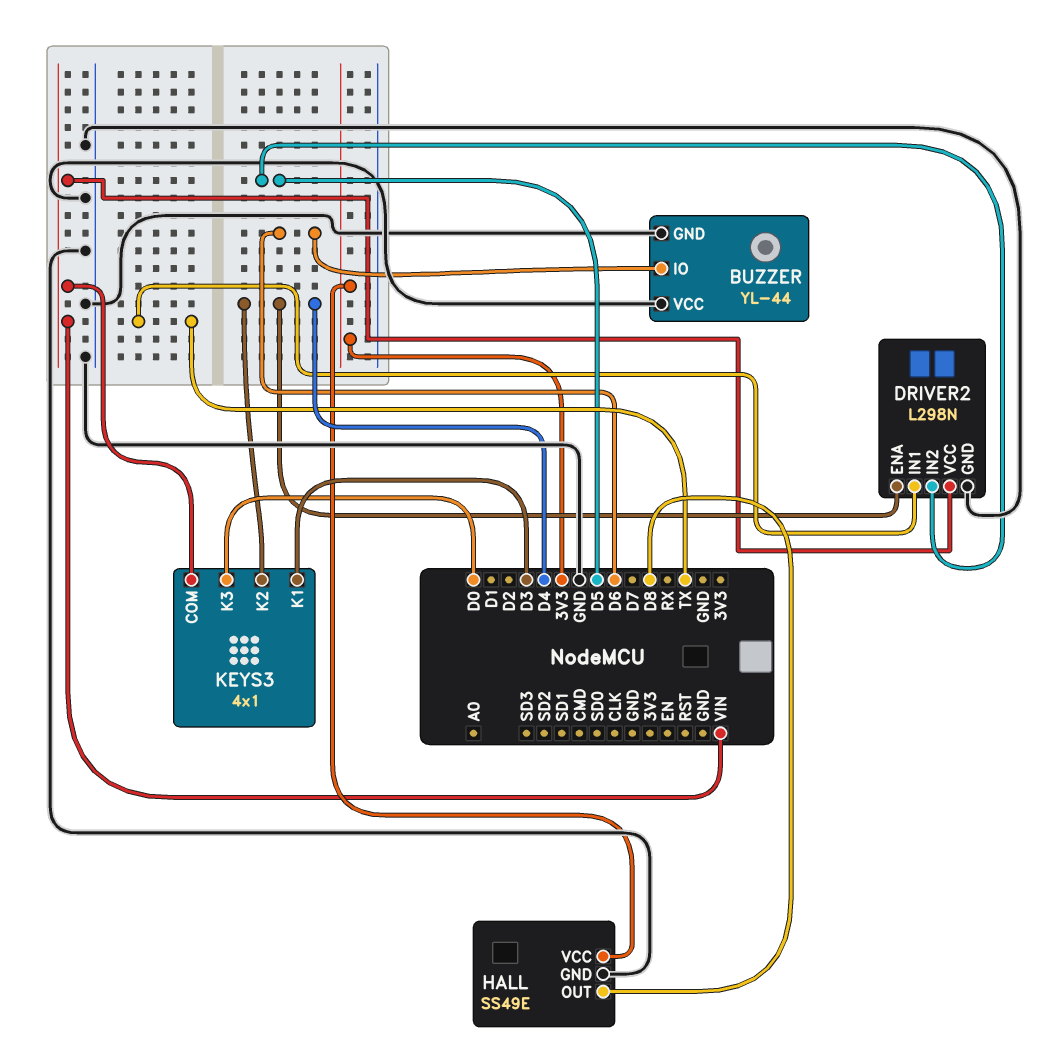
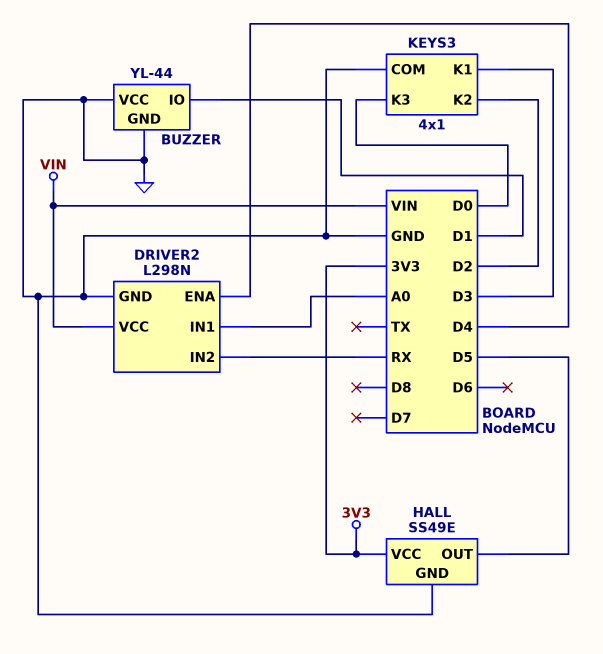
BUZZER pin IO: D6 -> D1
DRIVER2 pin IN1: TX -> A0
DRIVER2 pin IN2: D5 -> RX
HALL pin OUT: D8 -> D5
KEYS3 pin COM: VIN -> GND
KEYS3 pin K2: D4 -> D2

